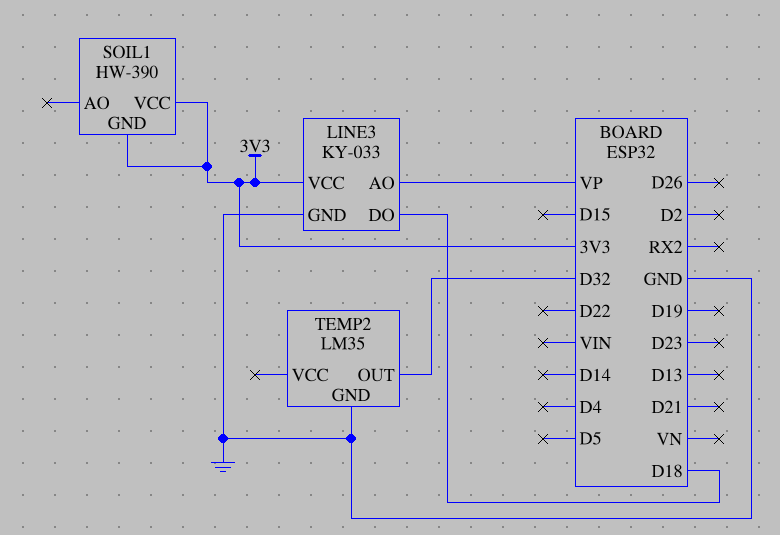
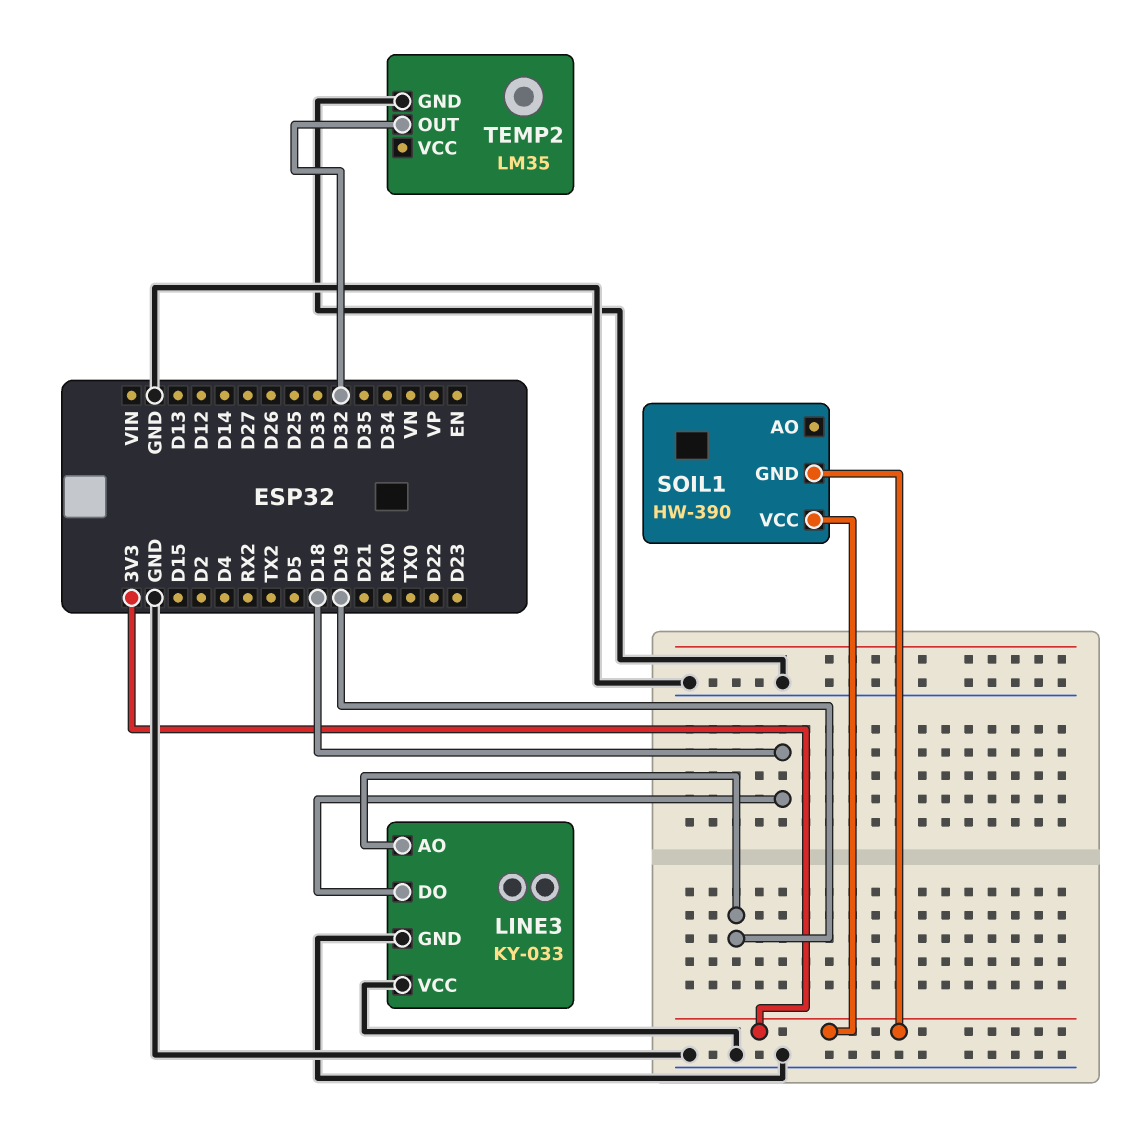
LINE3 pin AO: VP -> D19
LINE3 pin VCC: 3V3 -> GND

